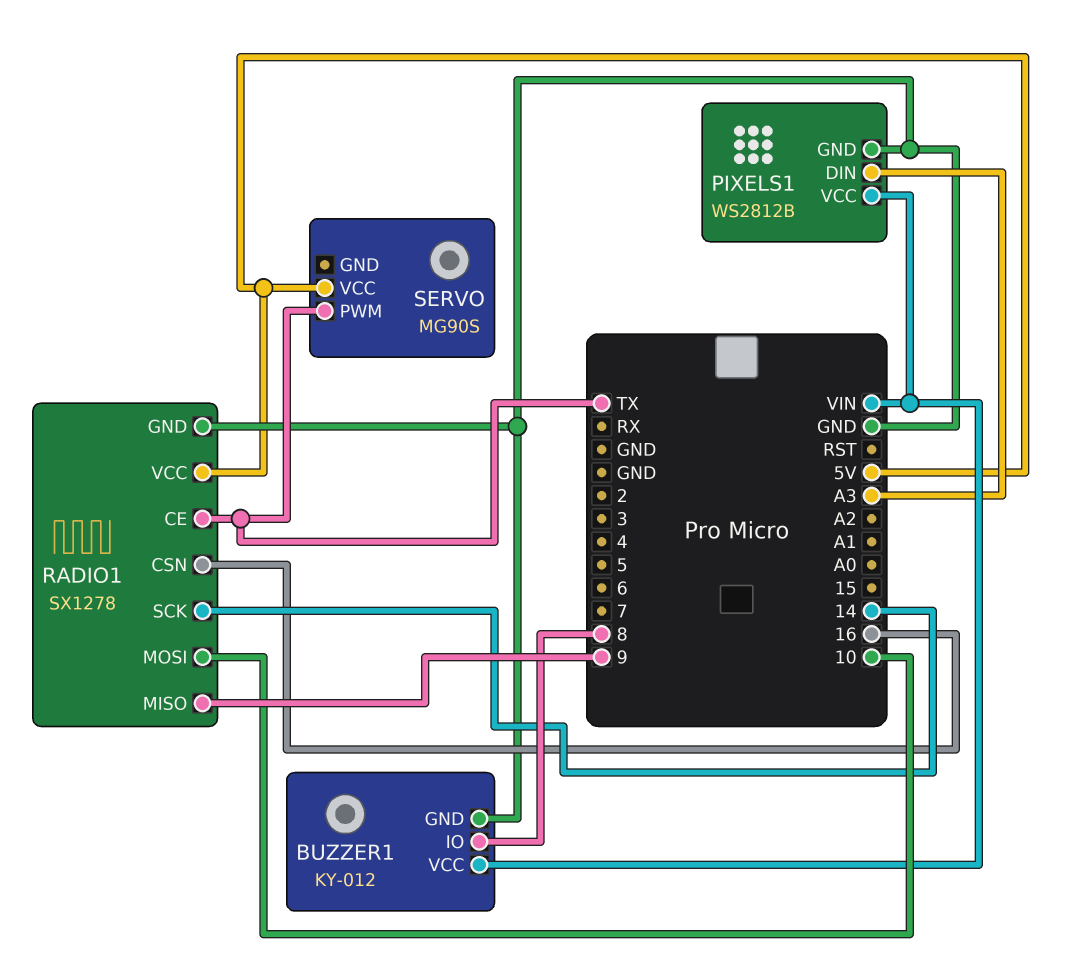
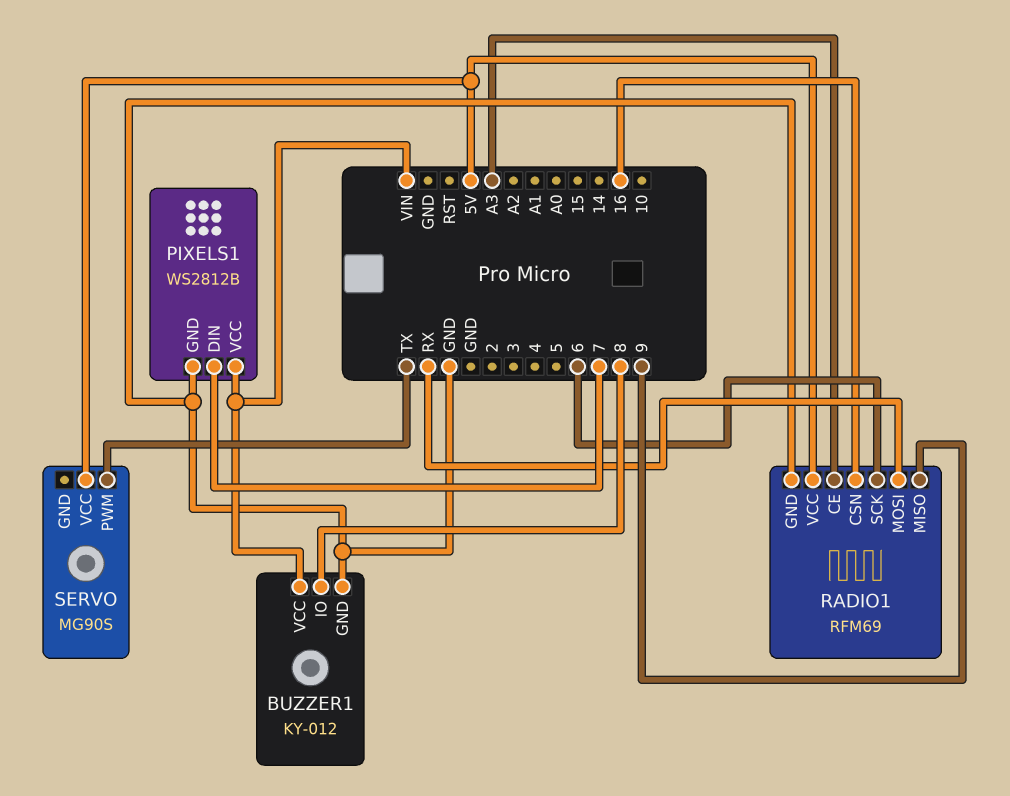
PIXELS1 pin DIN: A3 -> 7
RADIO1: SX1278 -> RFM69
RADIO1 pin CE: TX -> A3
RADIO1 pin MOSI: 10 -> RX
RADIO1 pin SCK: 14 -> 6

